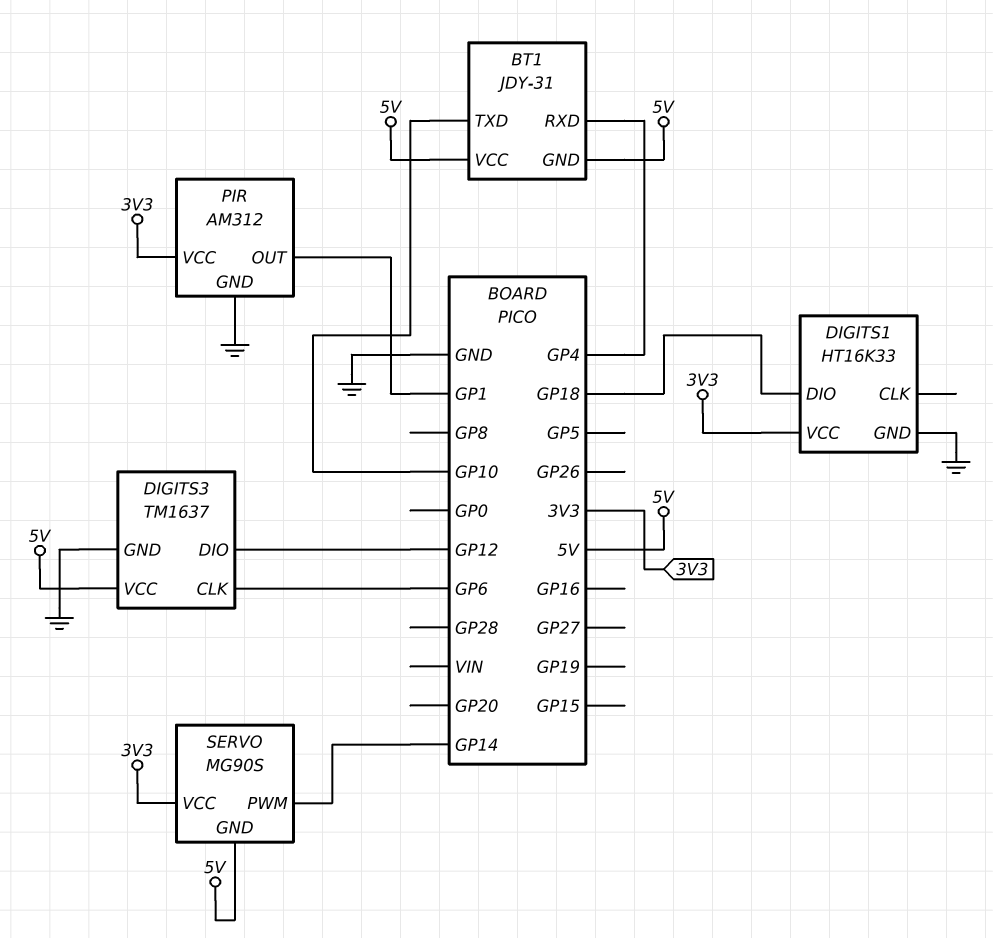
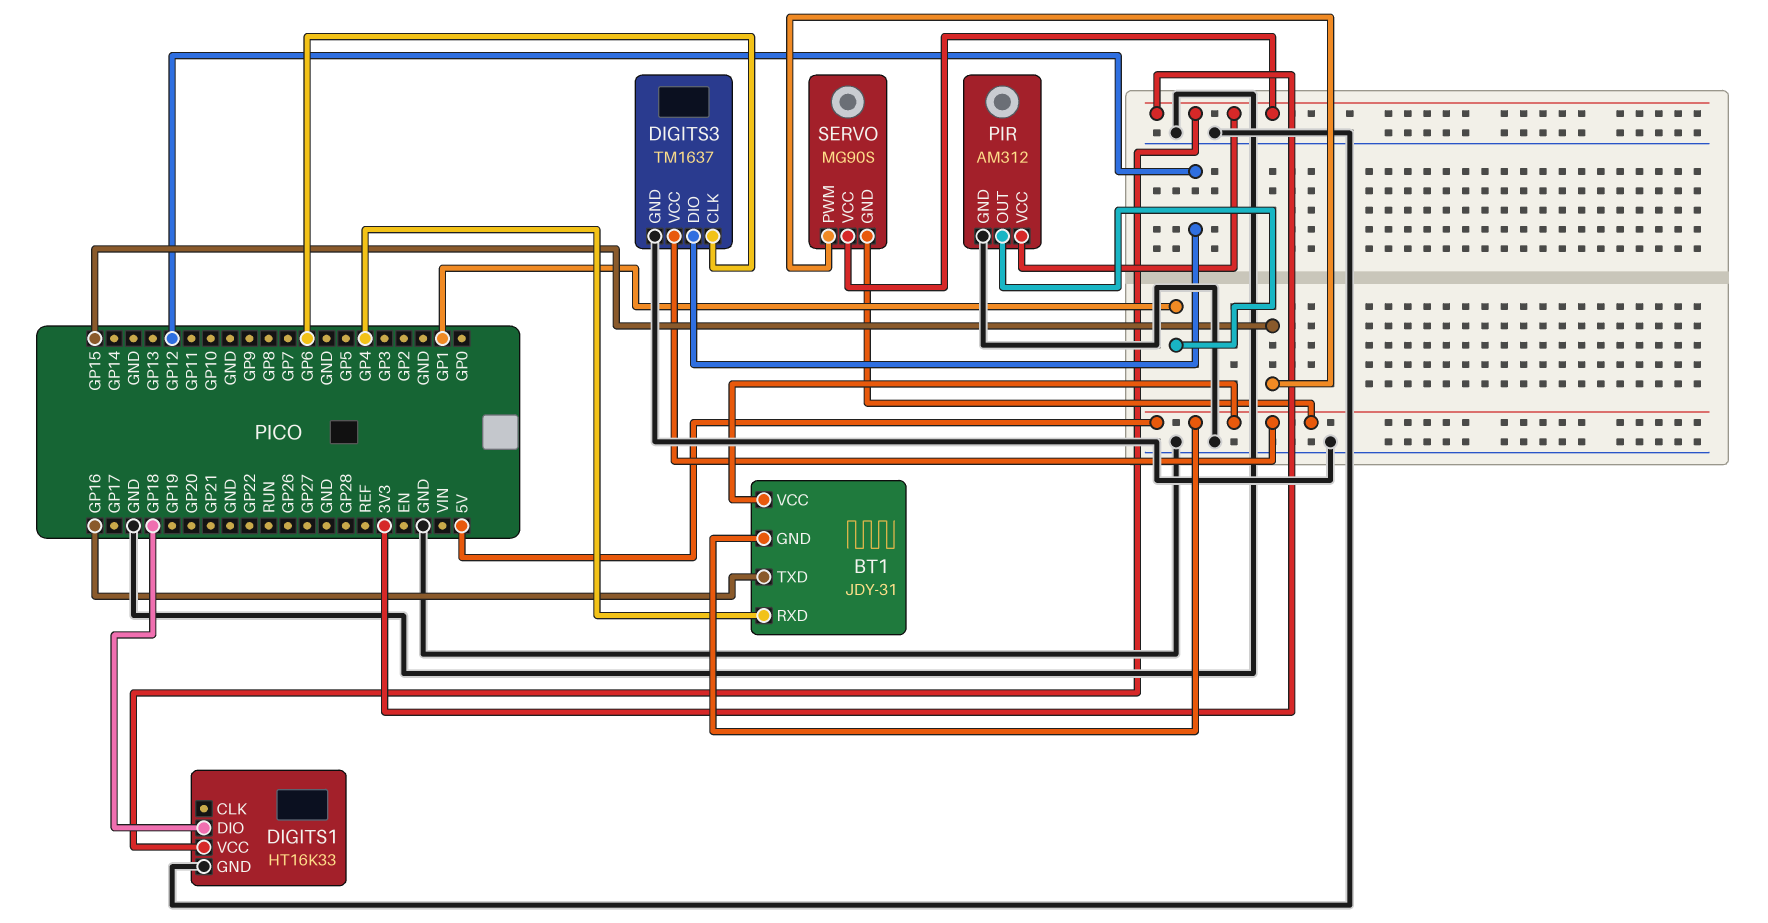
BT1 pin TXD: GP10 -> GP16
SERVO pin PWM: GP14 -> GP15

